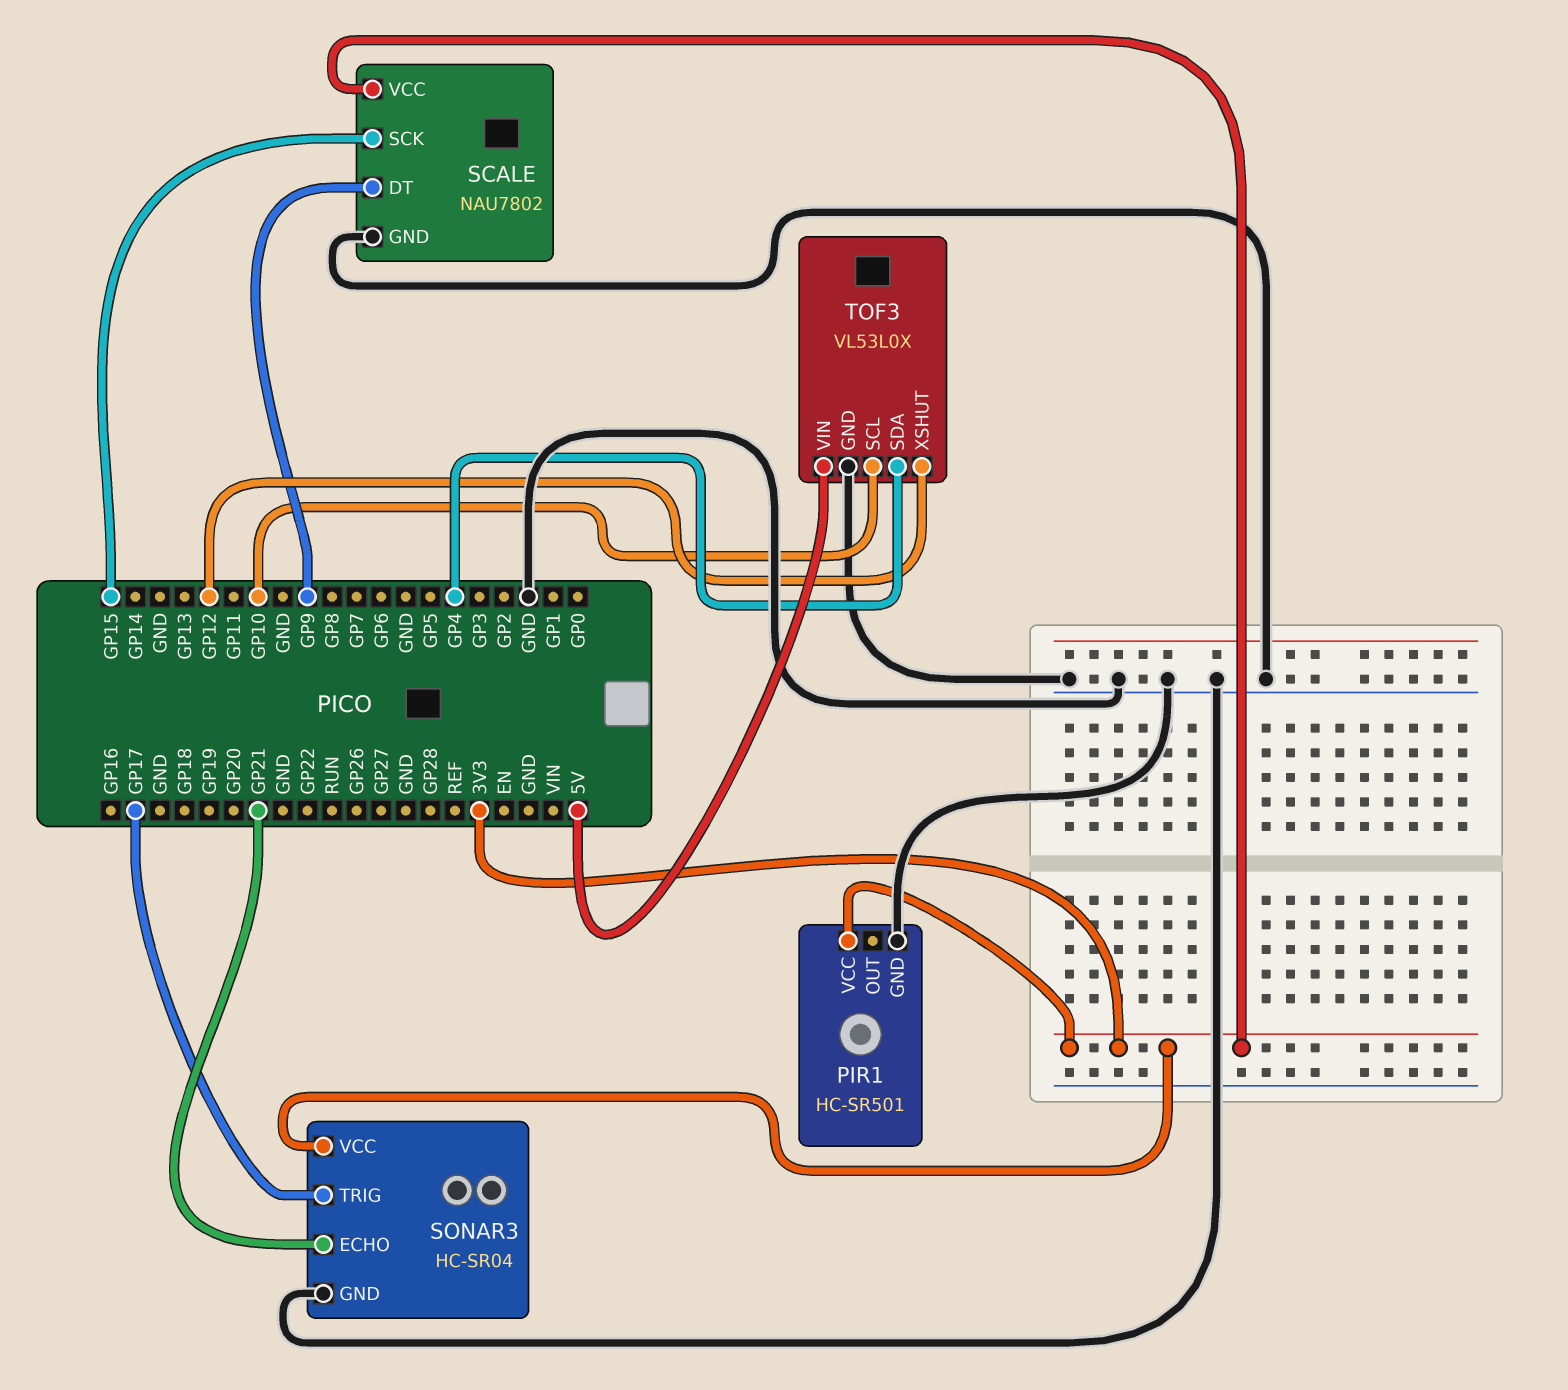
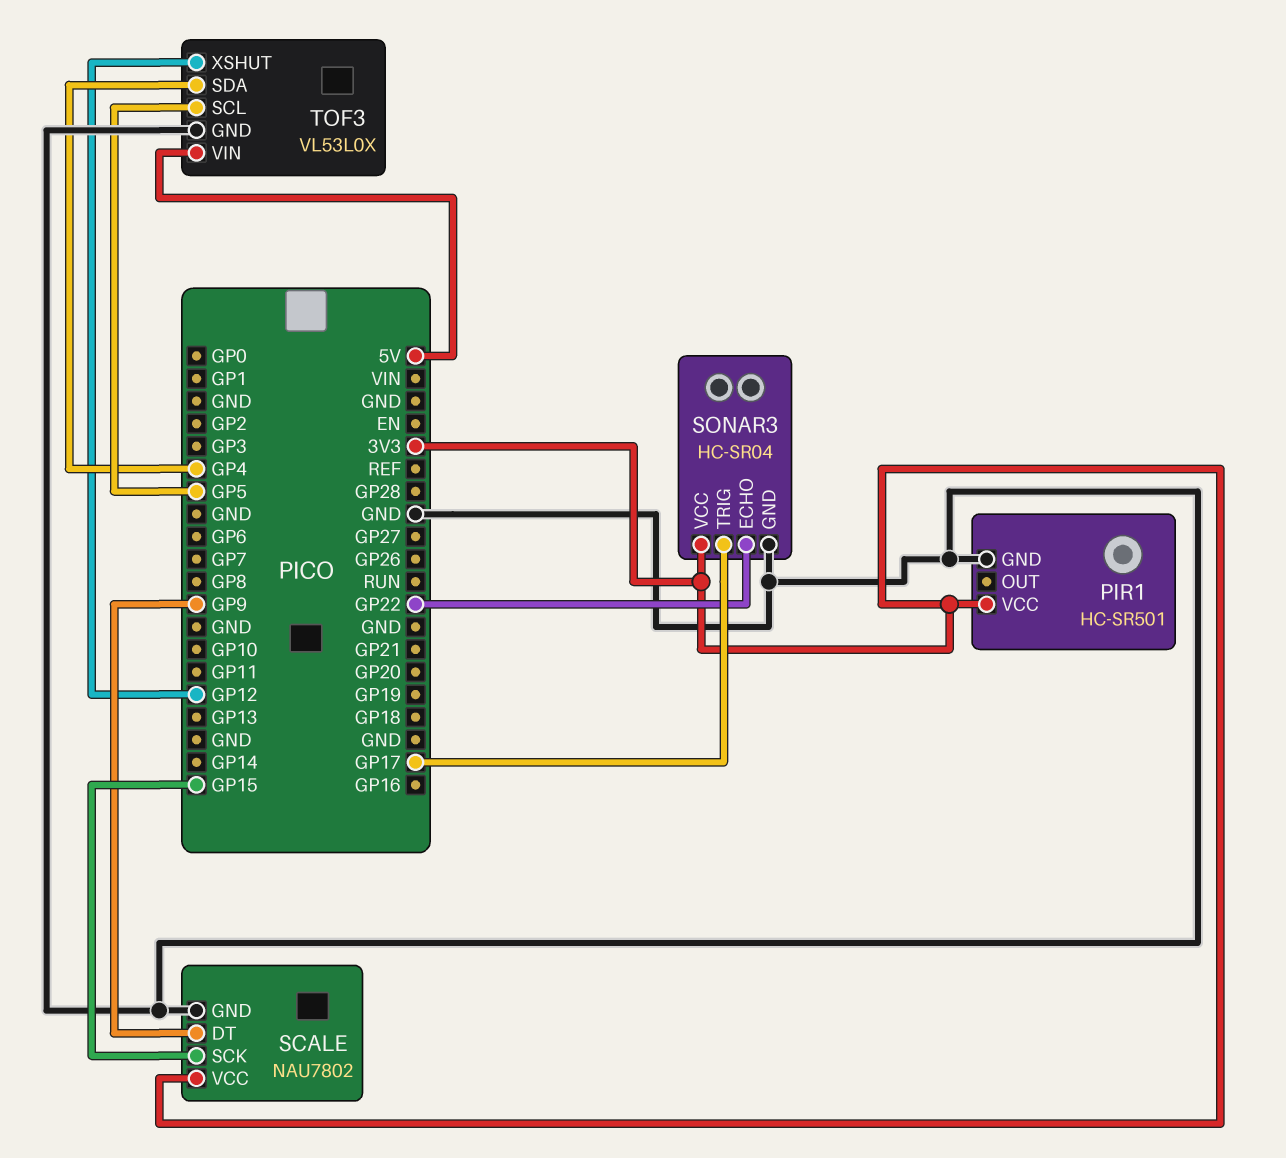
SONAR3 pin ECHO: GP21 -> GP22
TOF3 pin SCL: GP10 -> GP5

